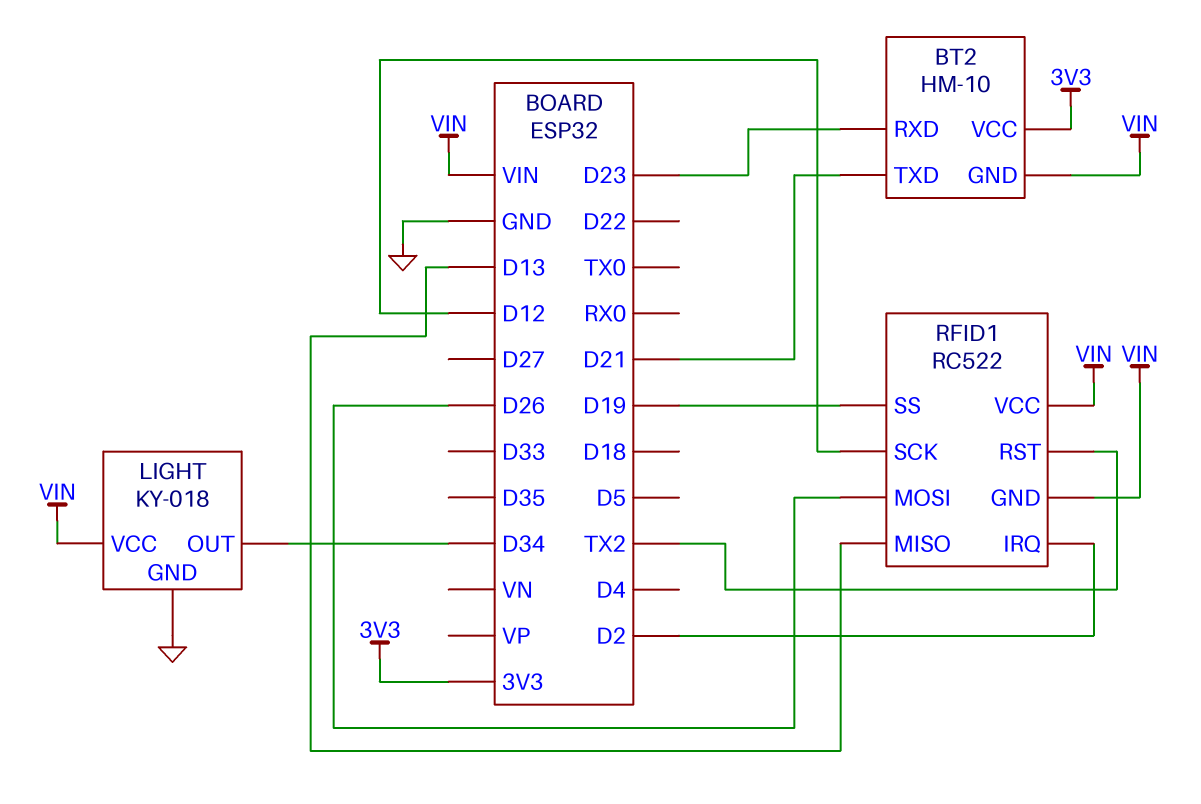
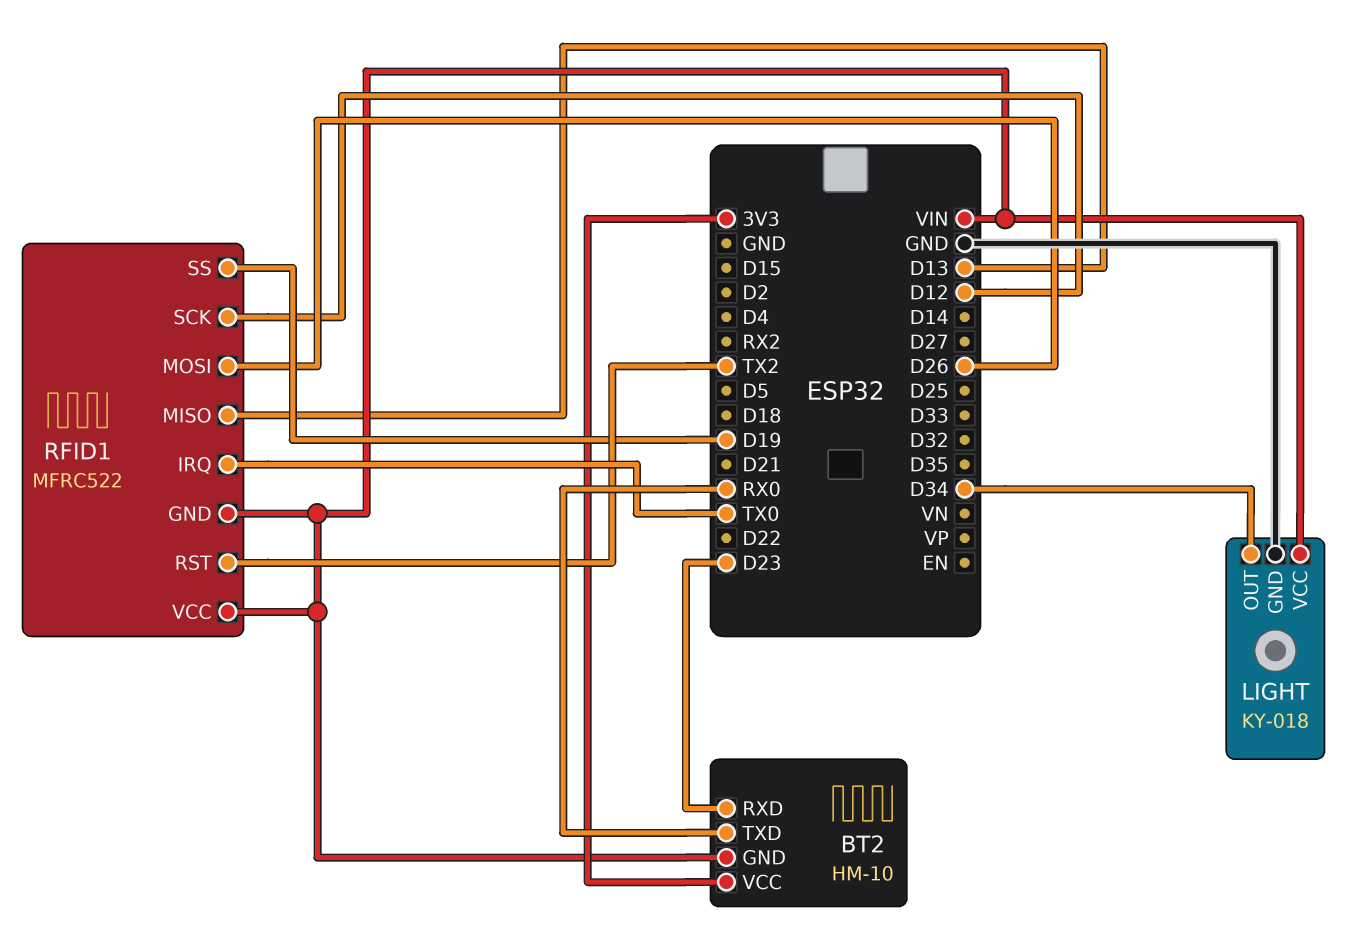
BT2 pin TXD: D21 -> RX0
RFID1: RC522 -> MFRC522
RFID1 pin IRQ: D2 -> TX0

